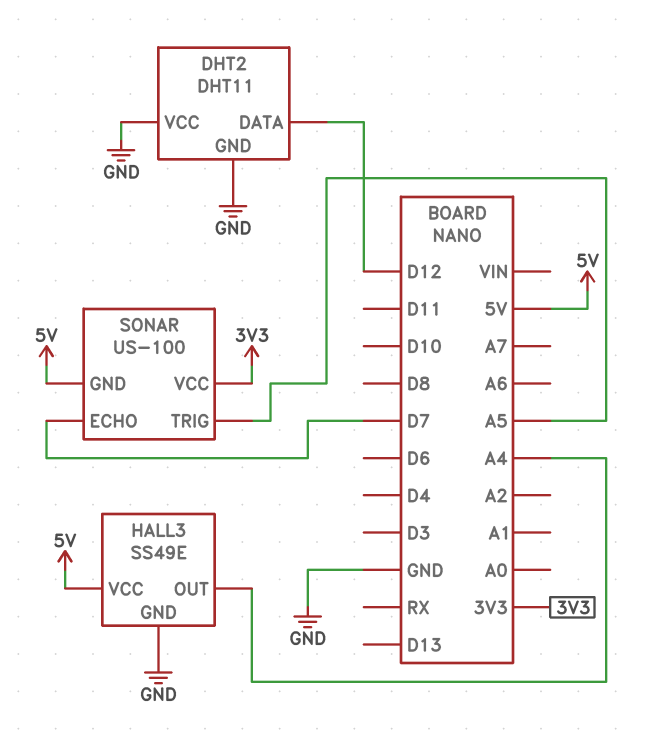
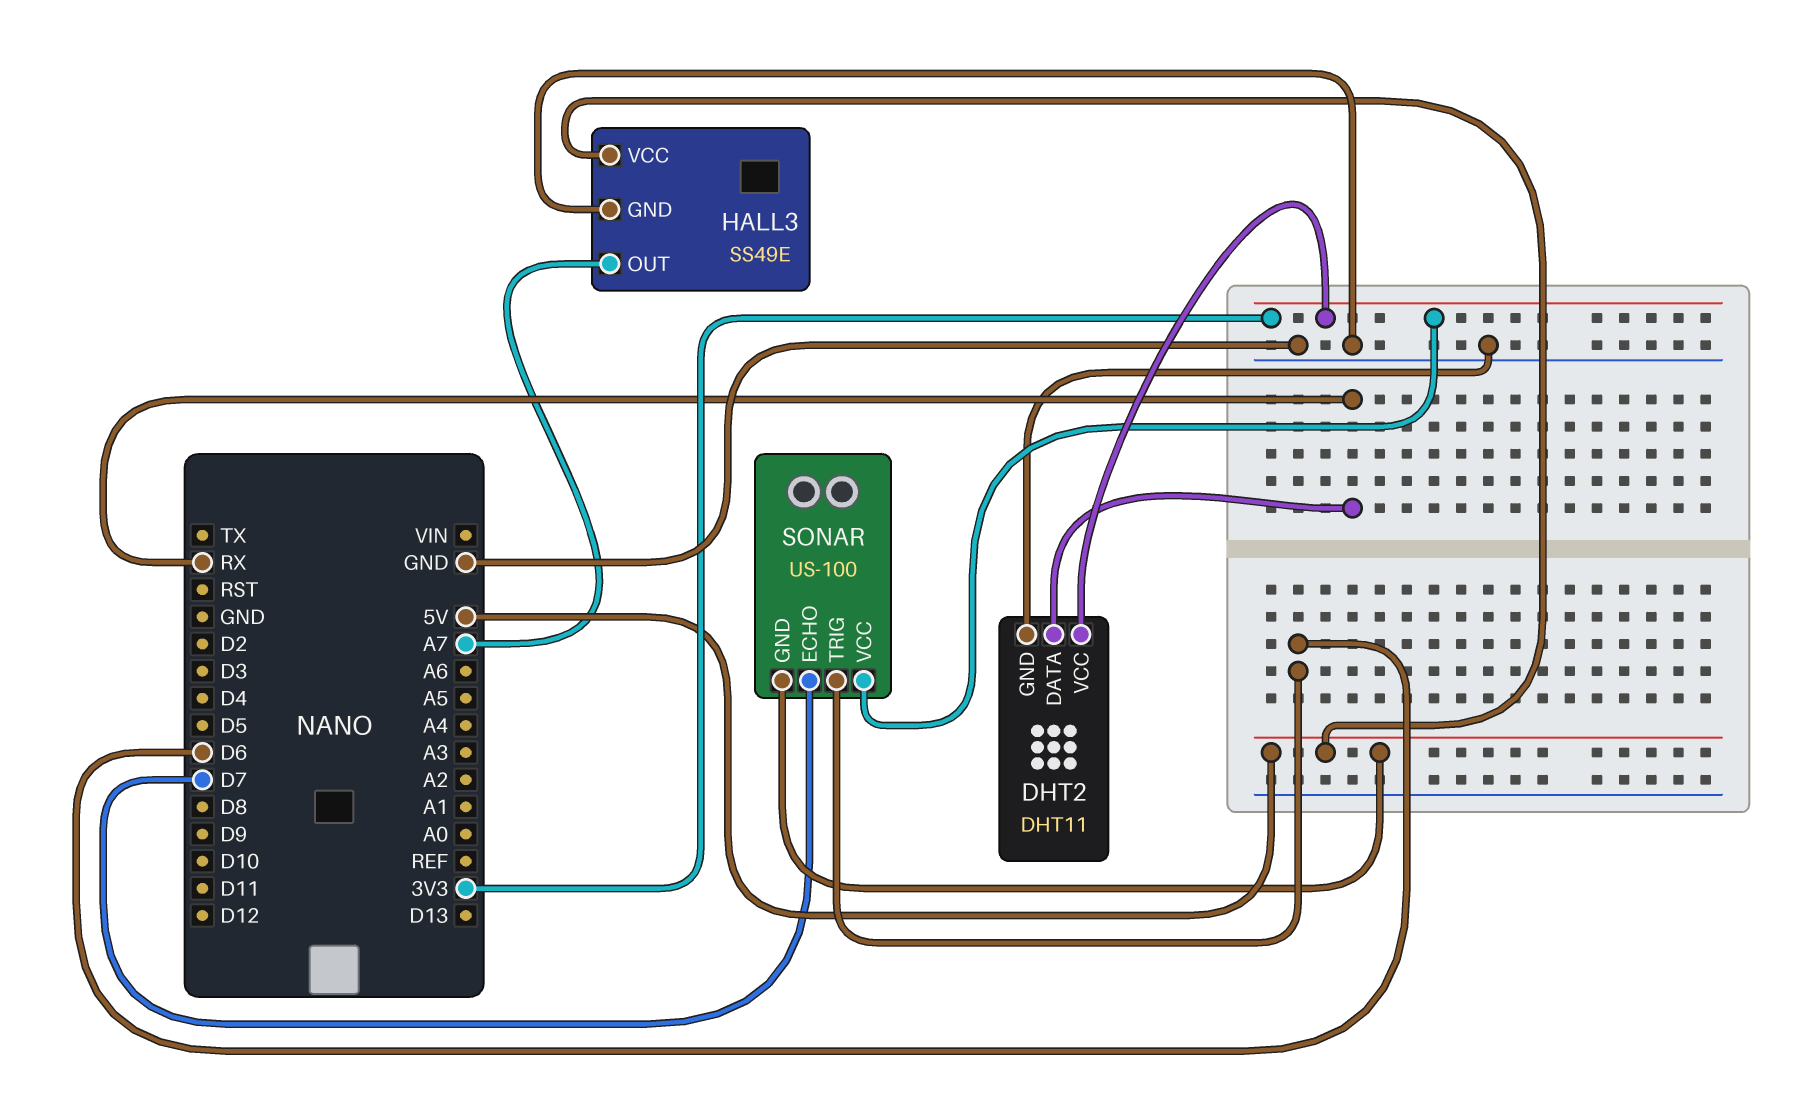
DHT2 pin DATA: D12 -> RX
DHT2 pin VCC: GND -> 3V3
HALL3 pin OUT: A4 -> A7
SONAR pin TRIG: A5 -> D6

